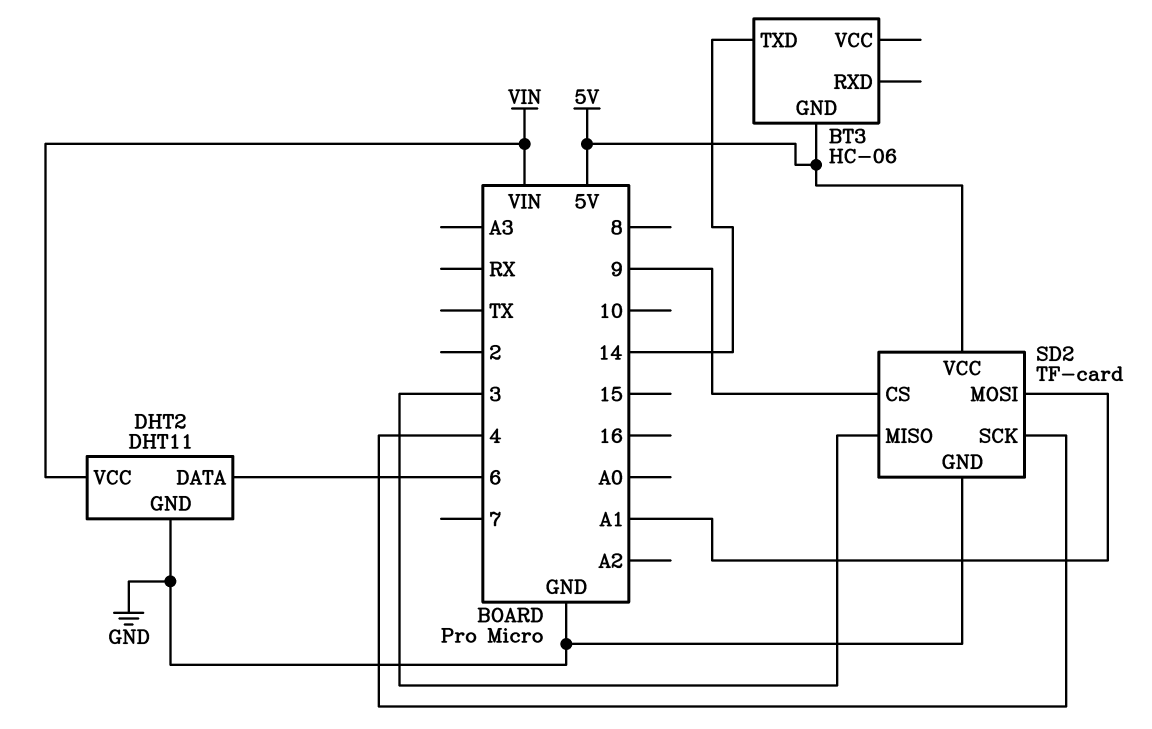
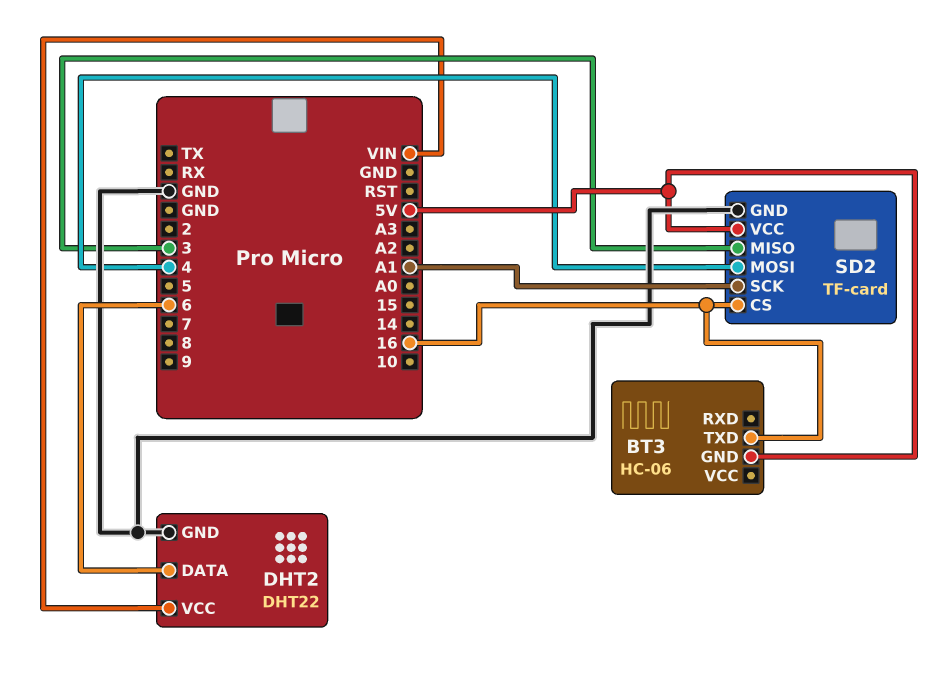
BT3 pin TXD: 14 -> 16
DHT2: DHT11 -> DHT22
SD2 pin CS: 9 -> 16
SD2 pin MOSI: A1 -> 4
SD2 pin SCK: 4 -> A1

